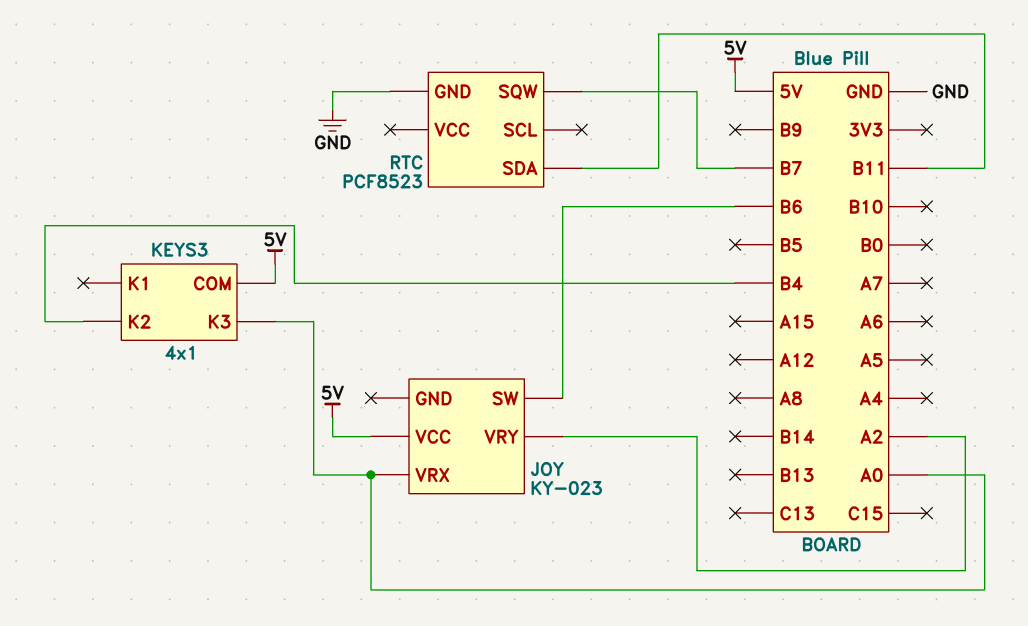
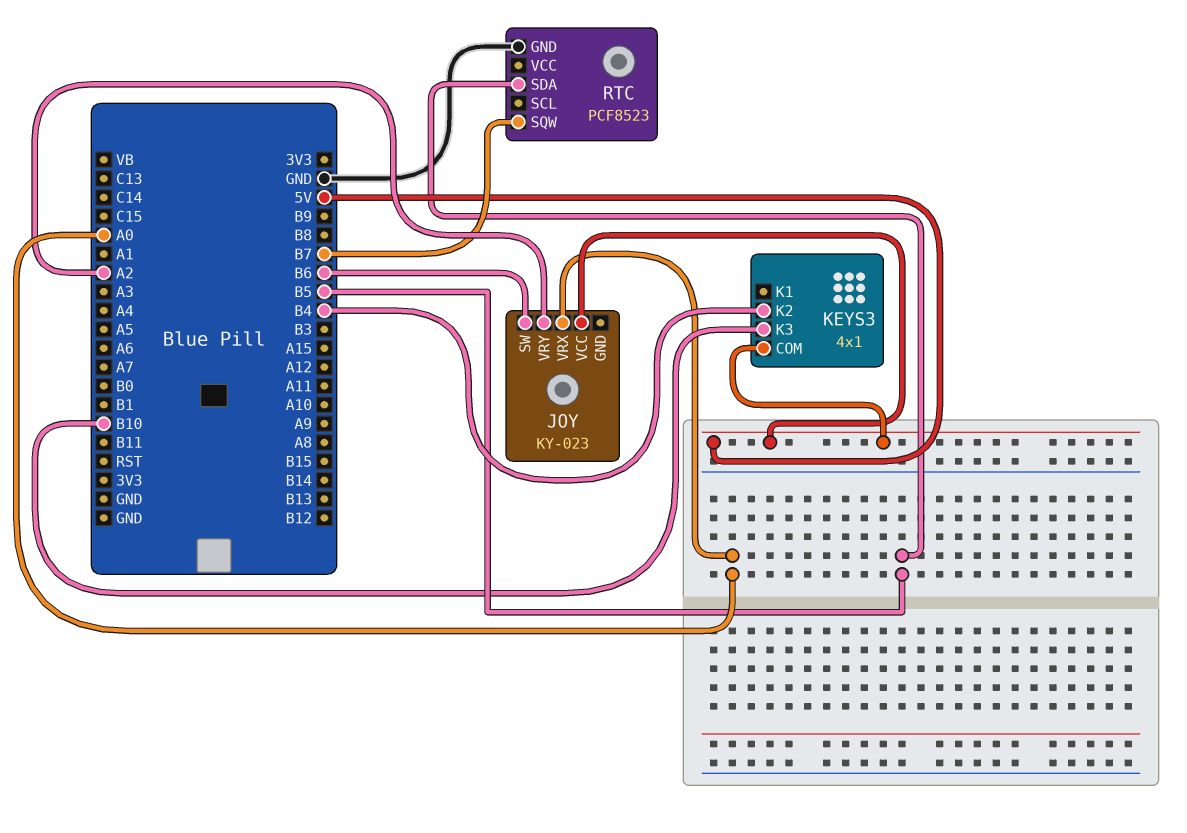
KEYS3 pin K3: A0 -> B10
RTC pin SDA: B11 -> B5

